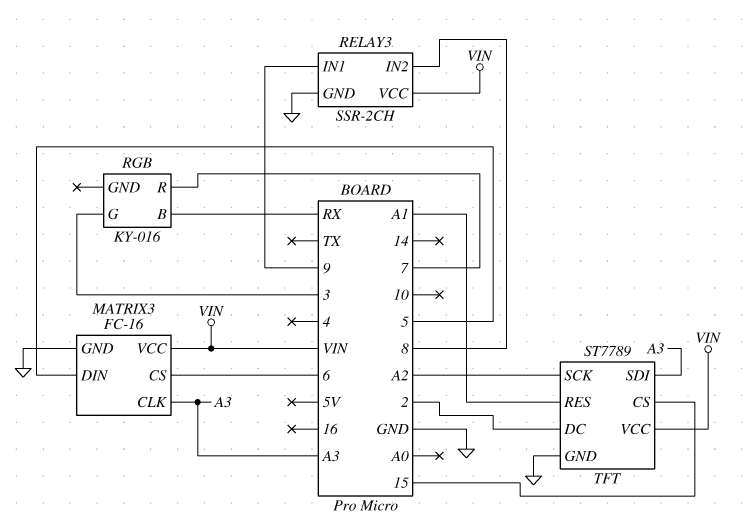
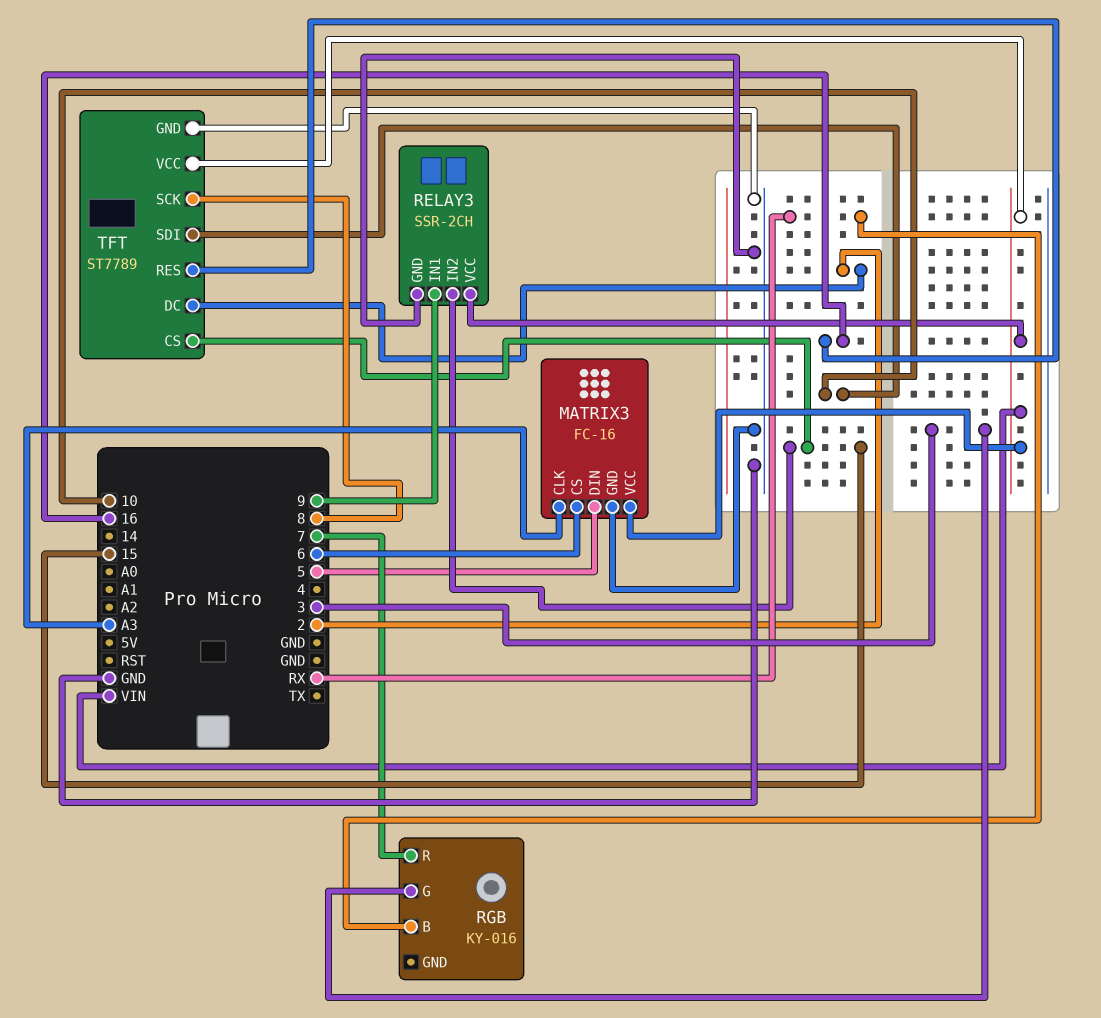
RELAY3 pin IN2: 8 -> 15
TFT pin RES: A1 -> 16
TFT pin SCK: A2 -> 8
TFT pin SDI: A3 -> 10

